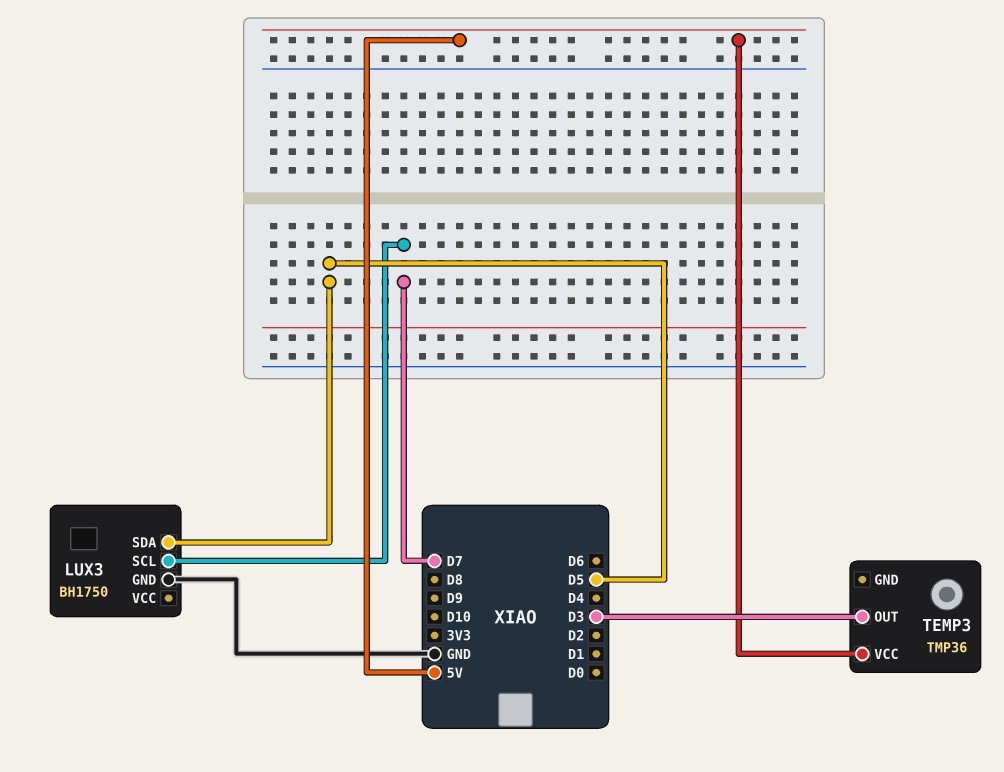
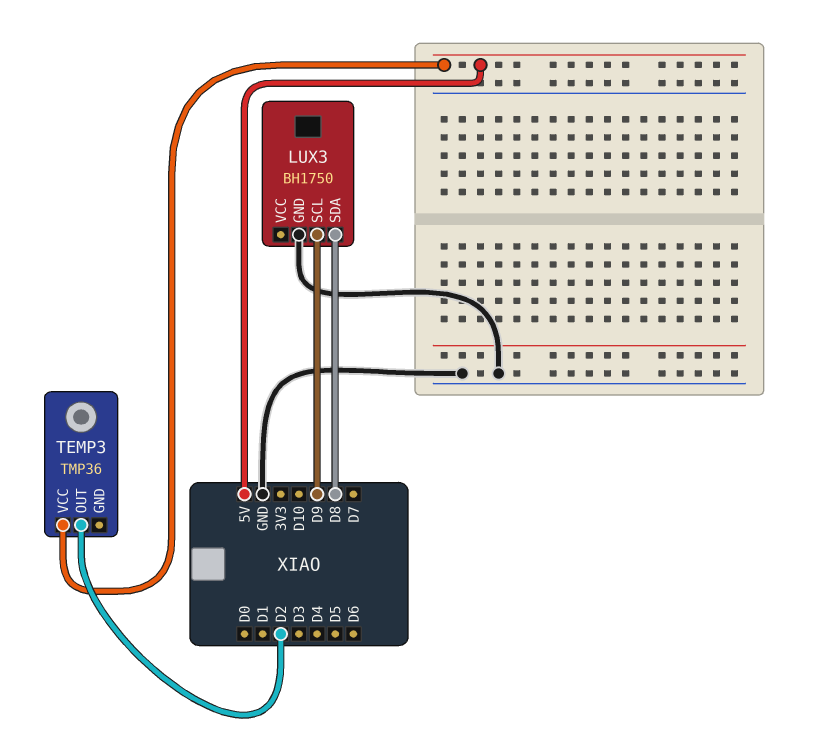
LUX3 pin SCL: D7 -> D9
LUX3 pin SDA: D5 -> D8
TEMP3 pin OUT: D3 -> D2

